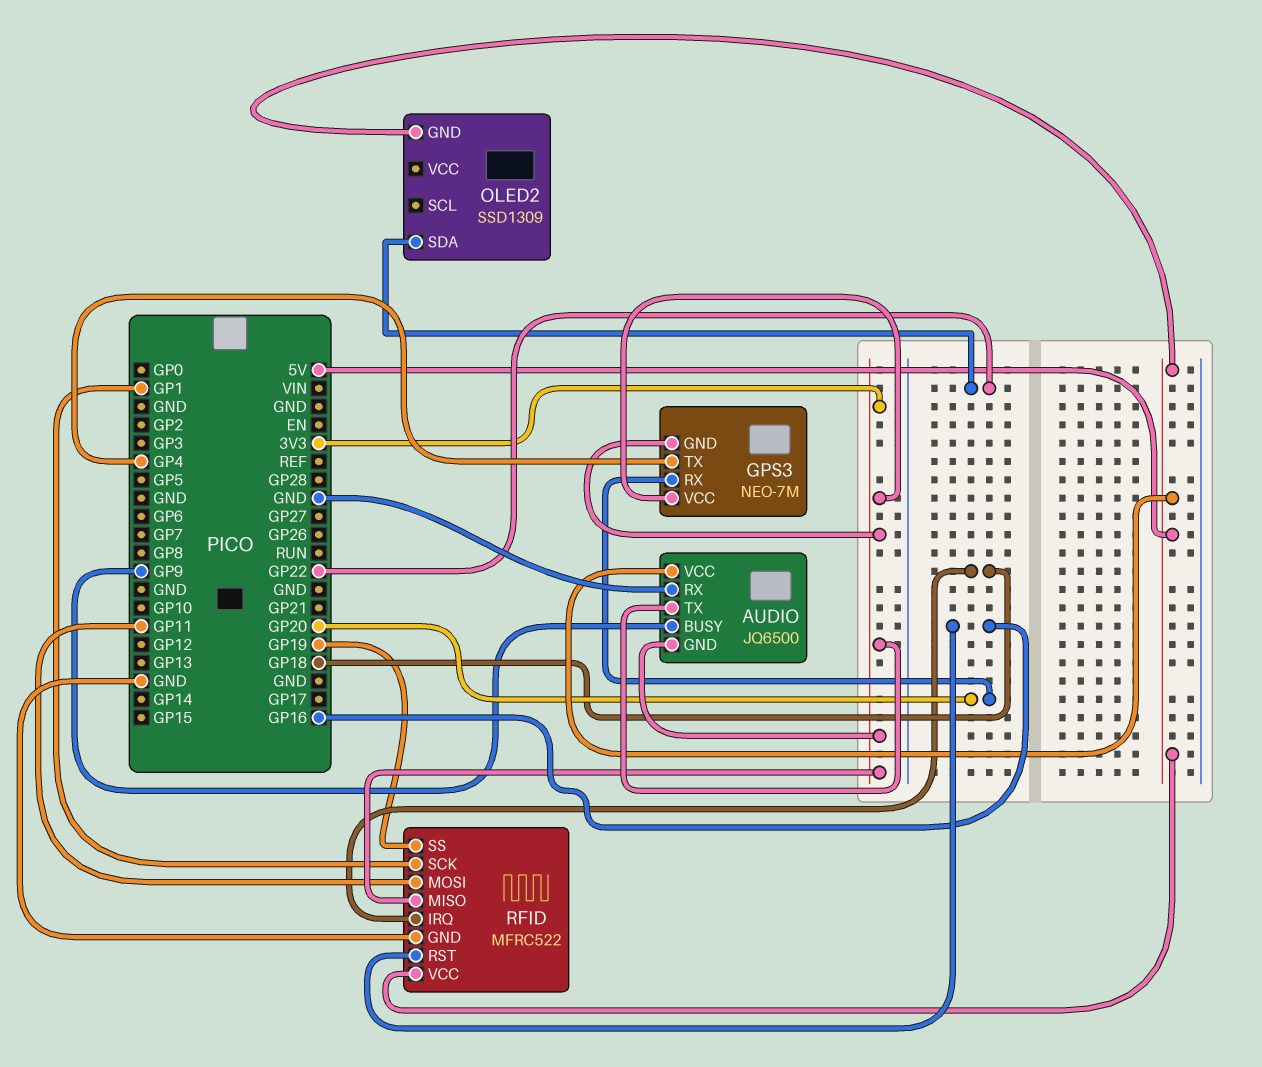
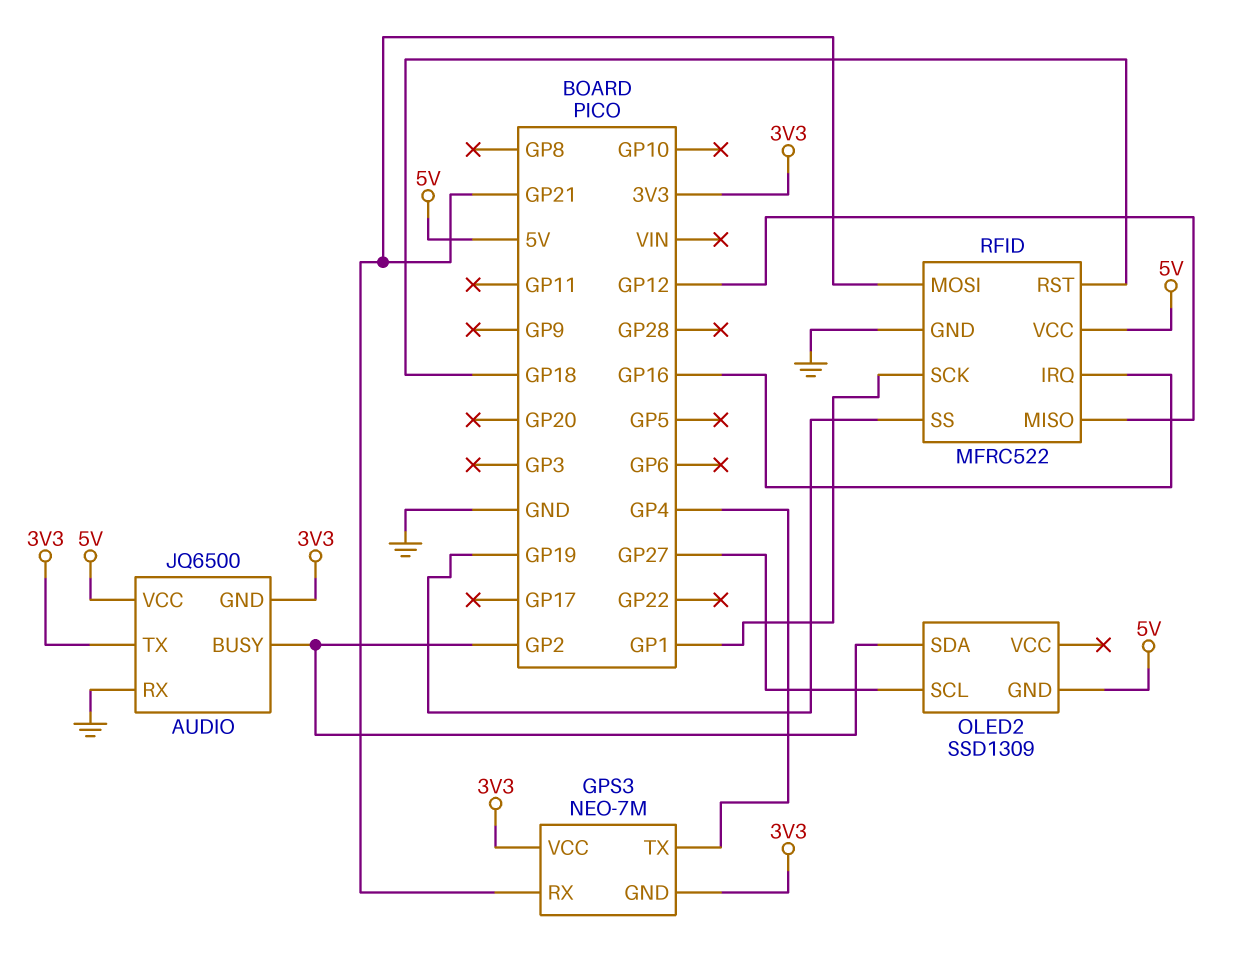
AUDIO pin BUSY: GP9 -> GP2
GPS3 pin RX: GP20 -> GP21
OLED2 pin SCL: none -> GP27
OLED2 pin SDA: GP22 -> GP2
RFID pin IRQ: GP18 -> GP16
RFID pin MISO: 3V3 -> GP12
RFID pin MOSI: GP11 -> GP21
RFID pin RST: GP16 -> GP18

